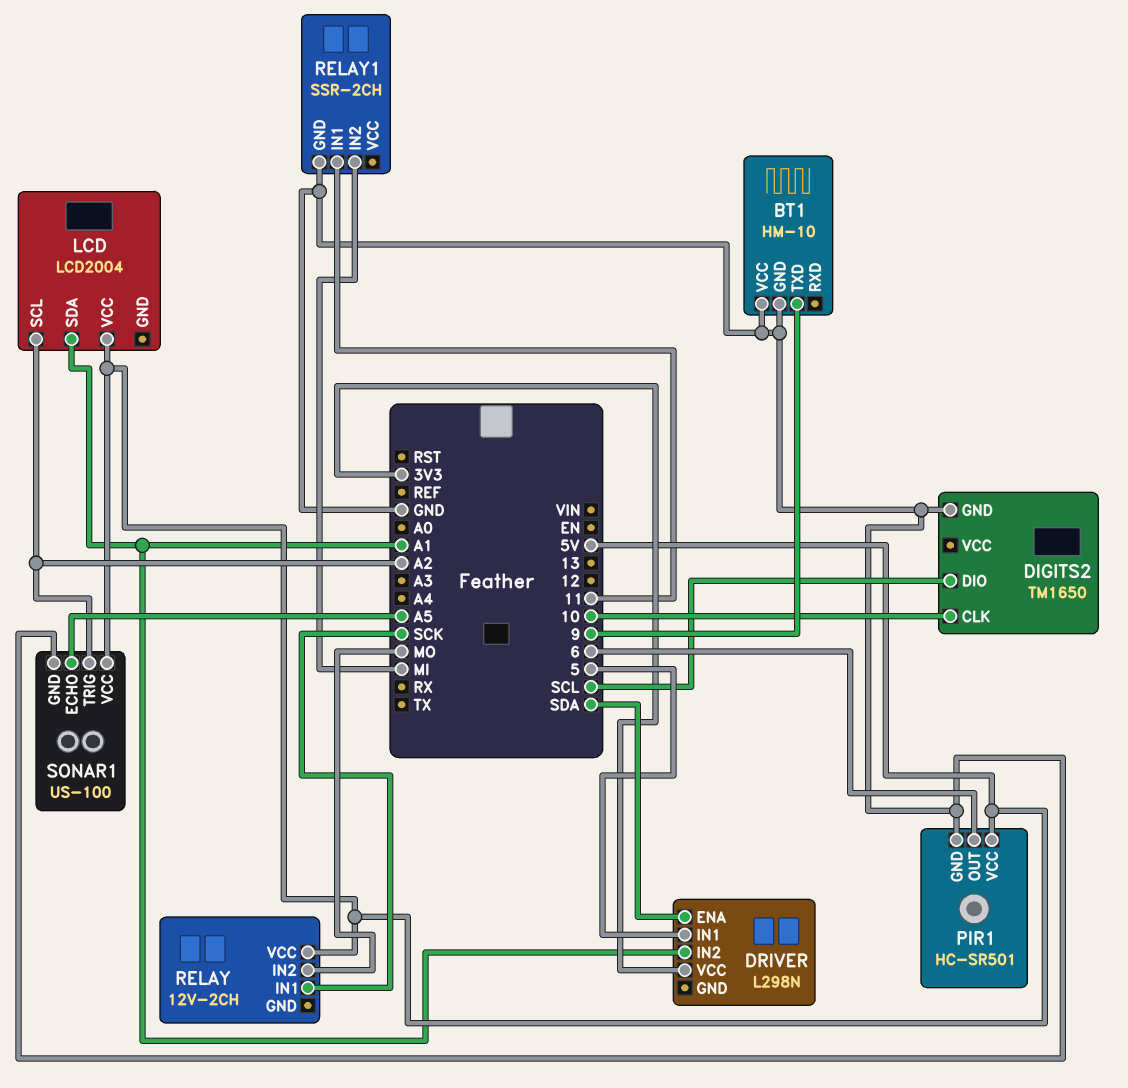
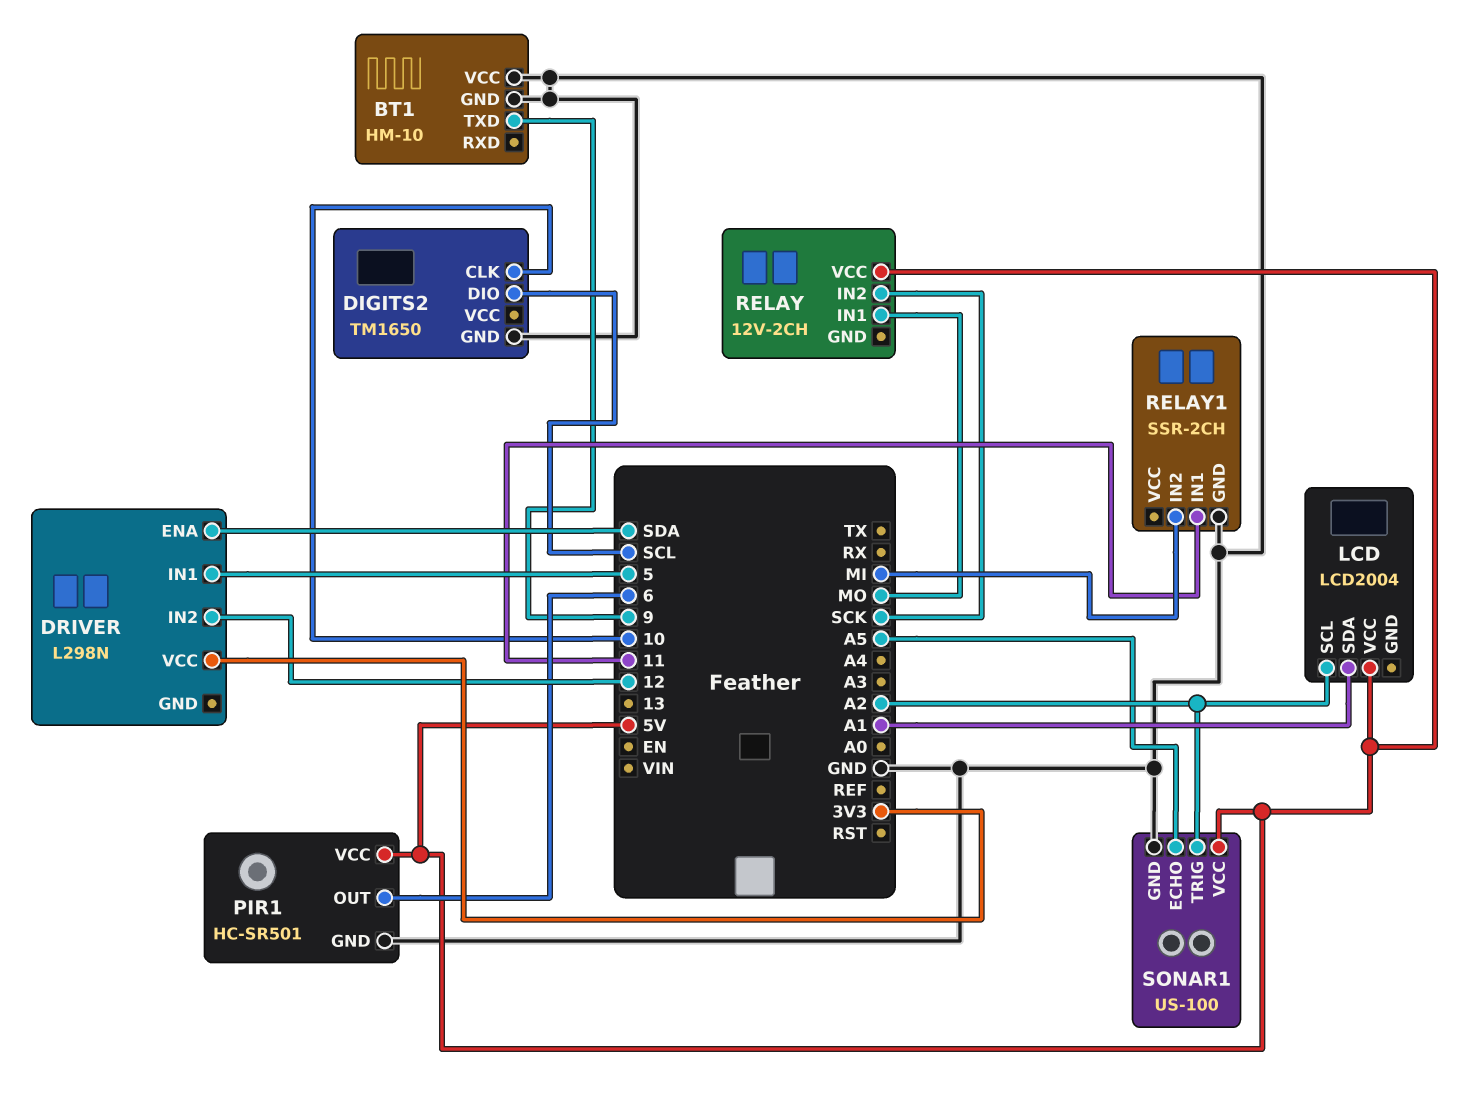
DRIVER pin IN2: A1 -> 12
RELAY pin IN1: SCK -> MO
RELAY pin IN2: MO -> SCK

